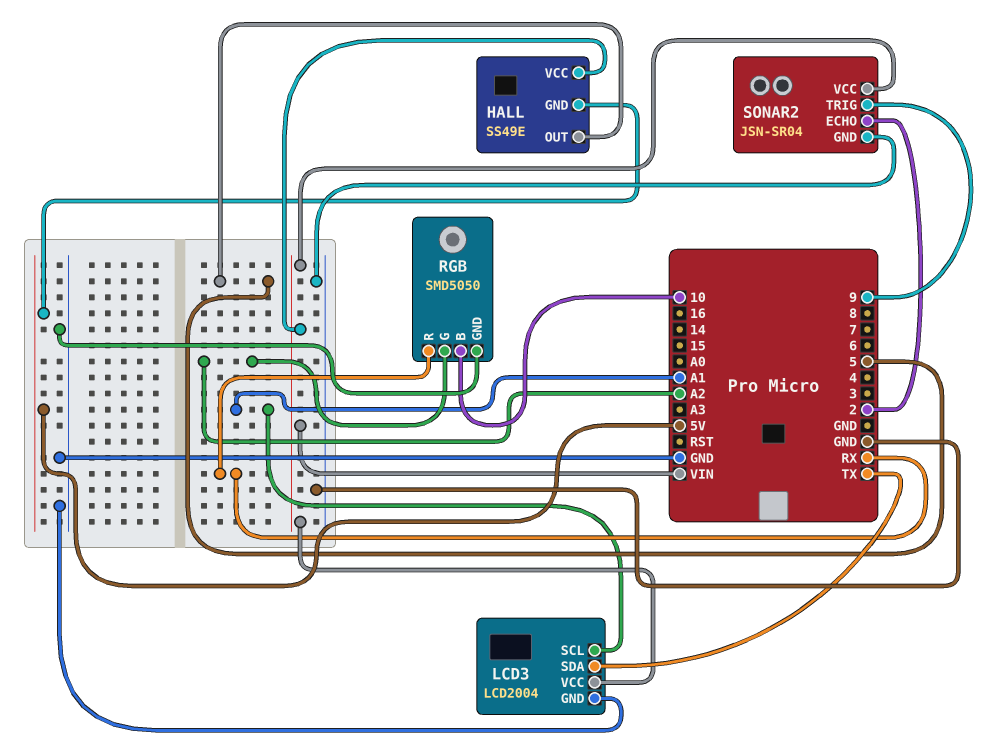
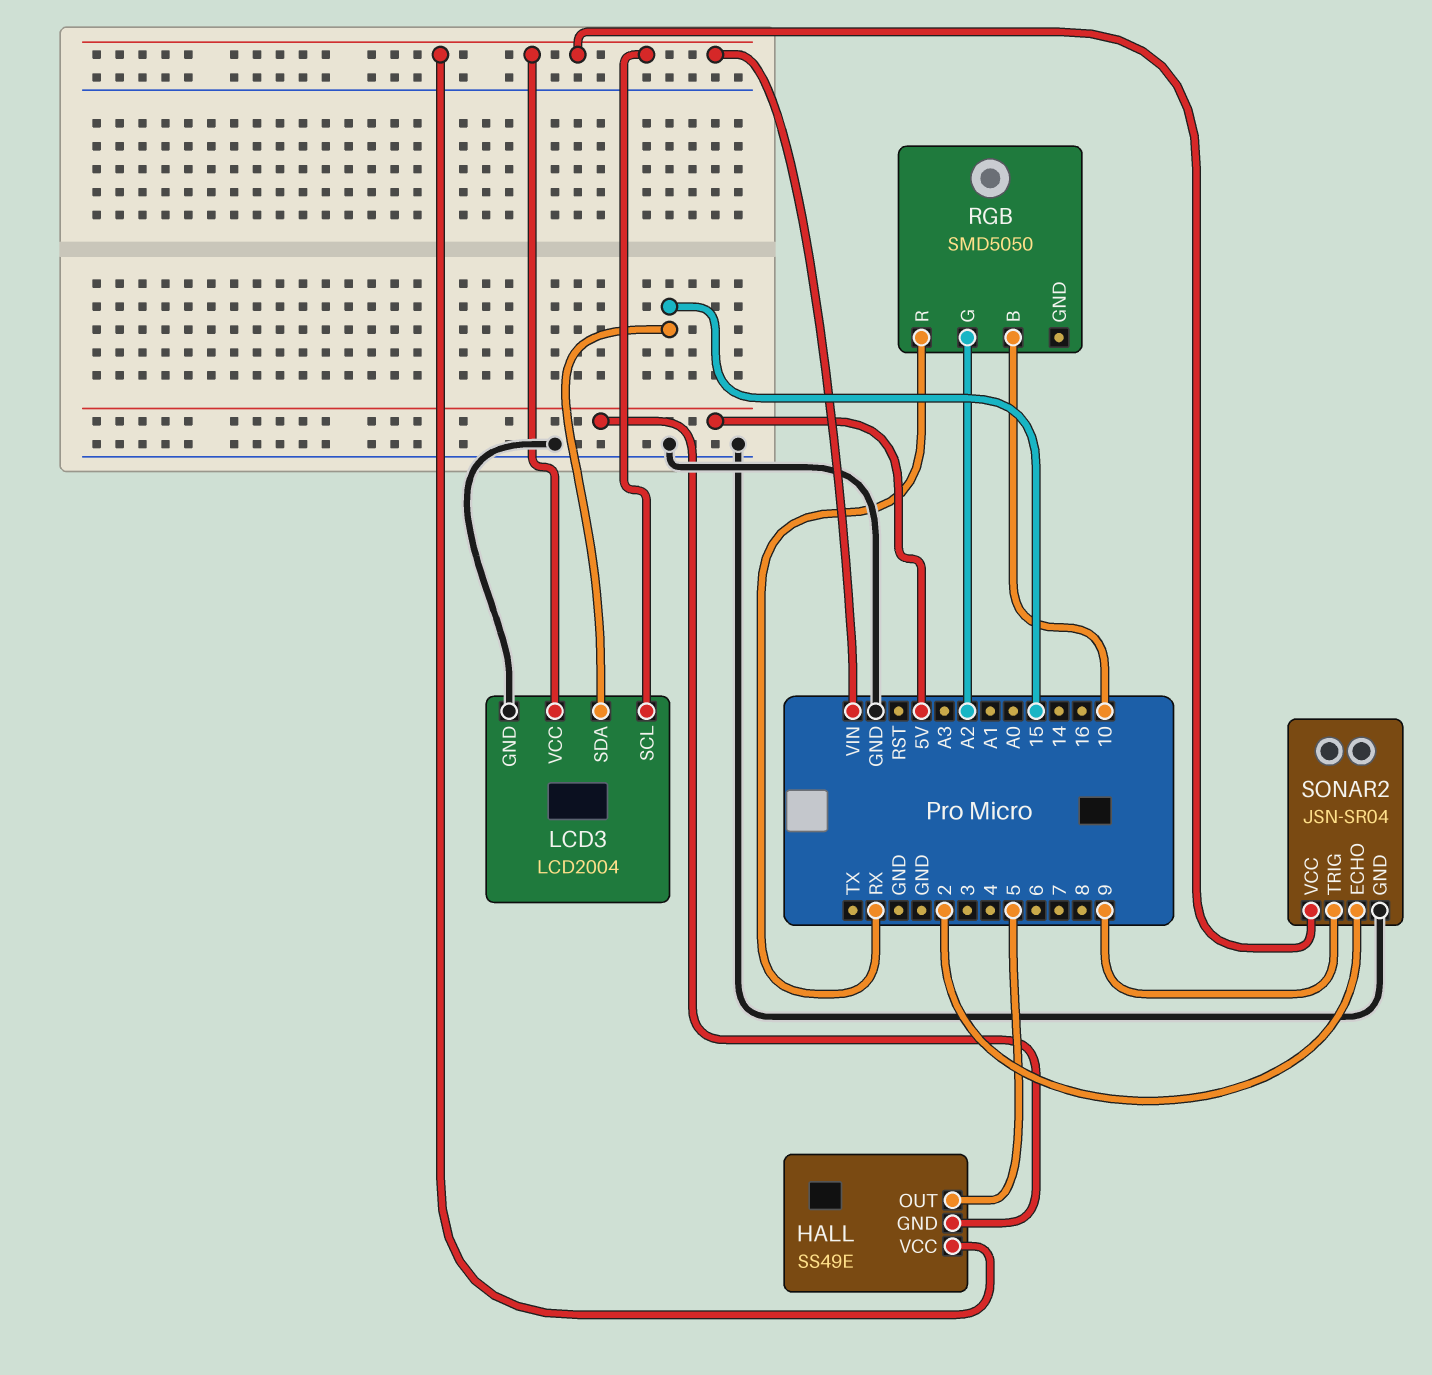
LCD3 pin SCL: A1 -> VIN
LCD3 pin SDA: TX -> 15
RGB pin GND: GND -> none

